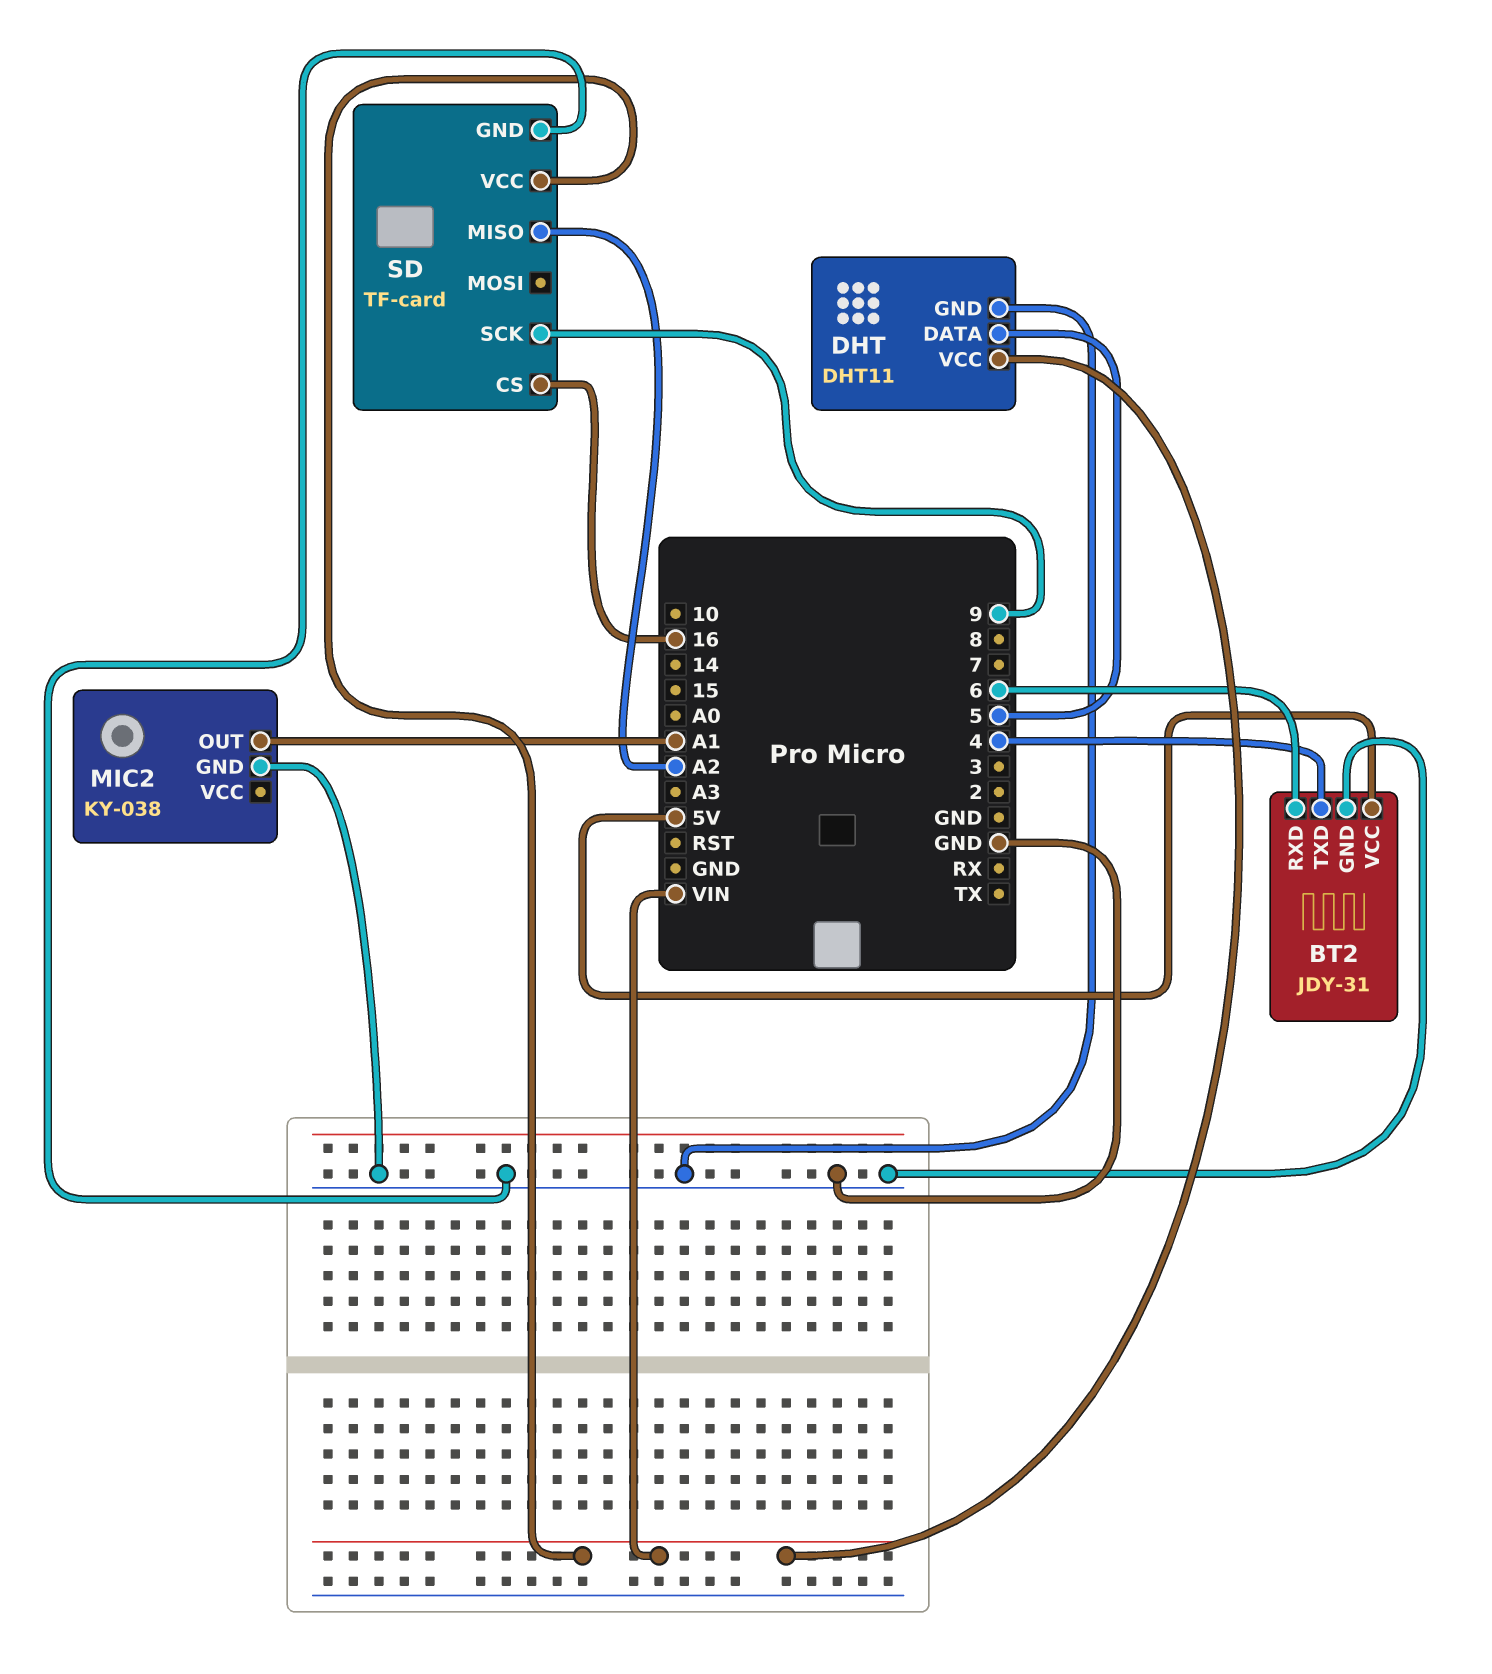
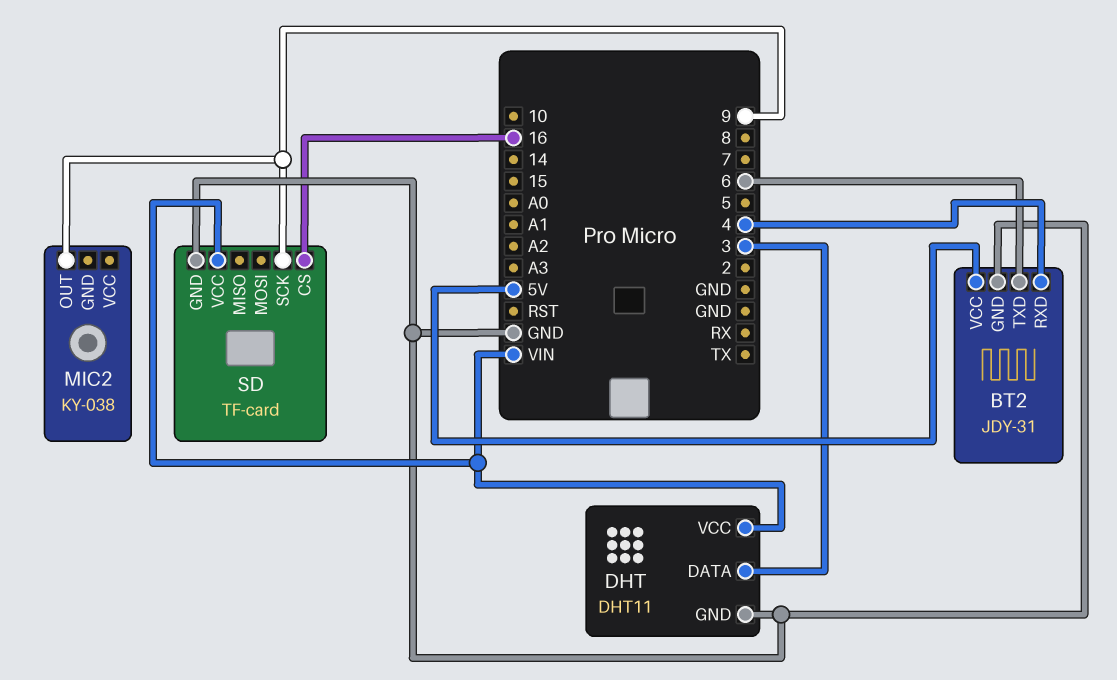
BT2 pin RXD: 6 -> 4
BT2 pin TXD: 4 -> 6
DHT pin DATA: 5 -> 3
MIC2 pin GND: GND -> none
MIC2 pin OUT: A1 -> 9
SD pin MISO: A2 -> none

